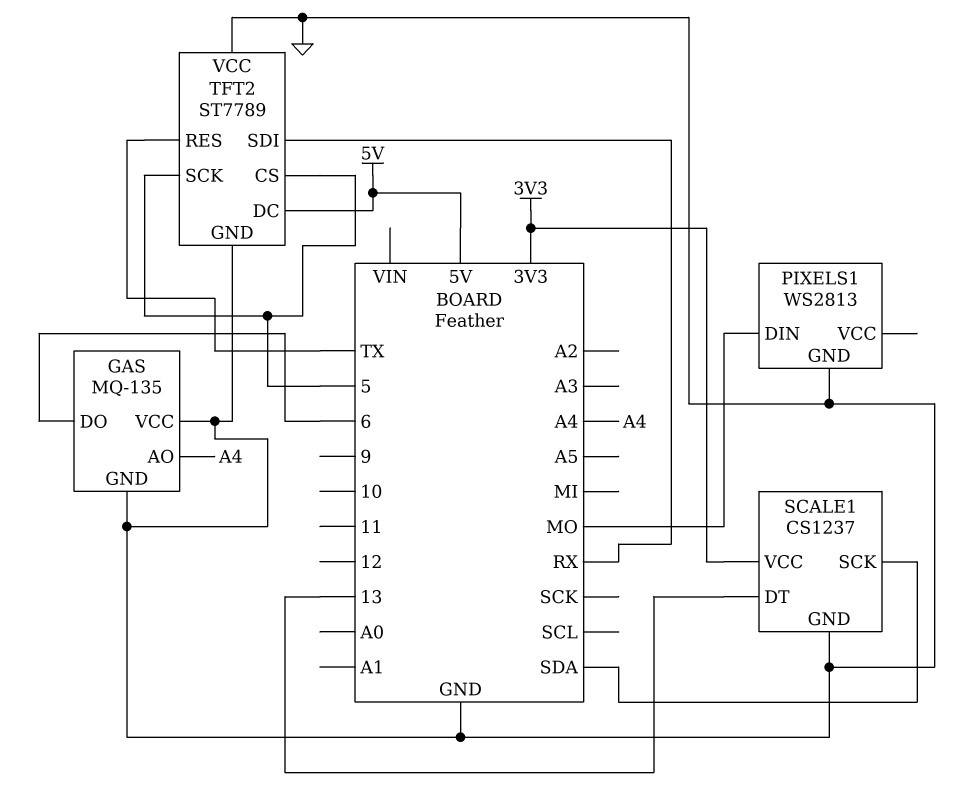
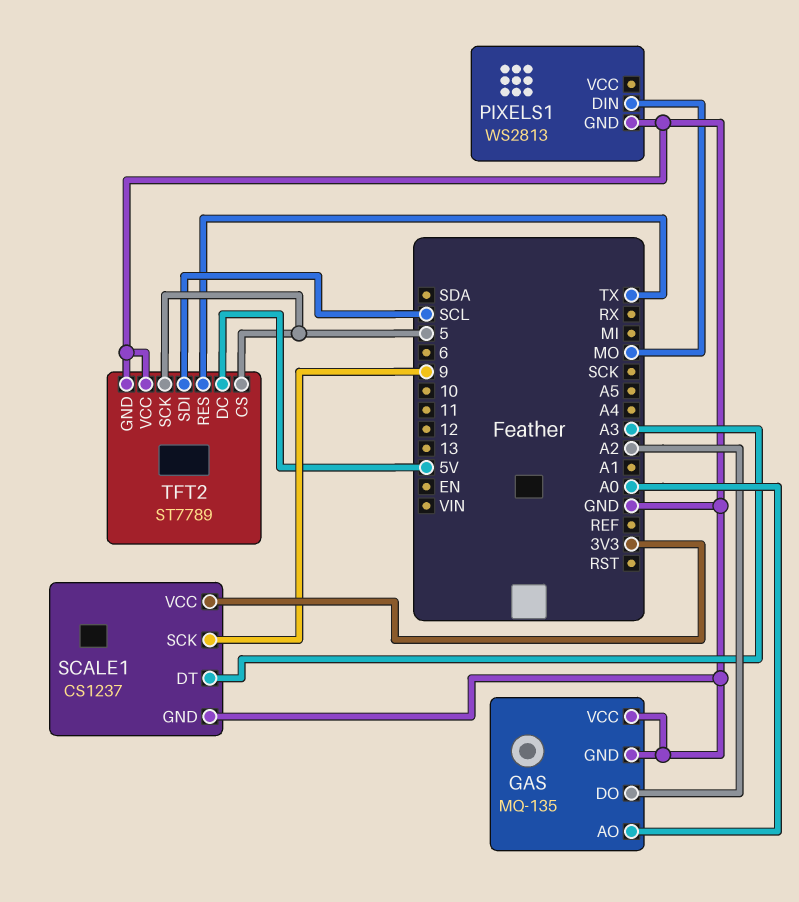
GAS pin AO: A4 -> A0
GAS pin DO: 6 -> A2
SCALE1 pin DT: 13 -> A3
SCALE1 pin SCK: SDA -> 9
TFT2 pin SDI: RX -> SCL

